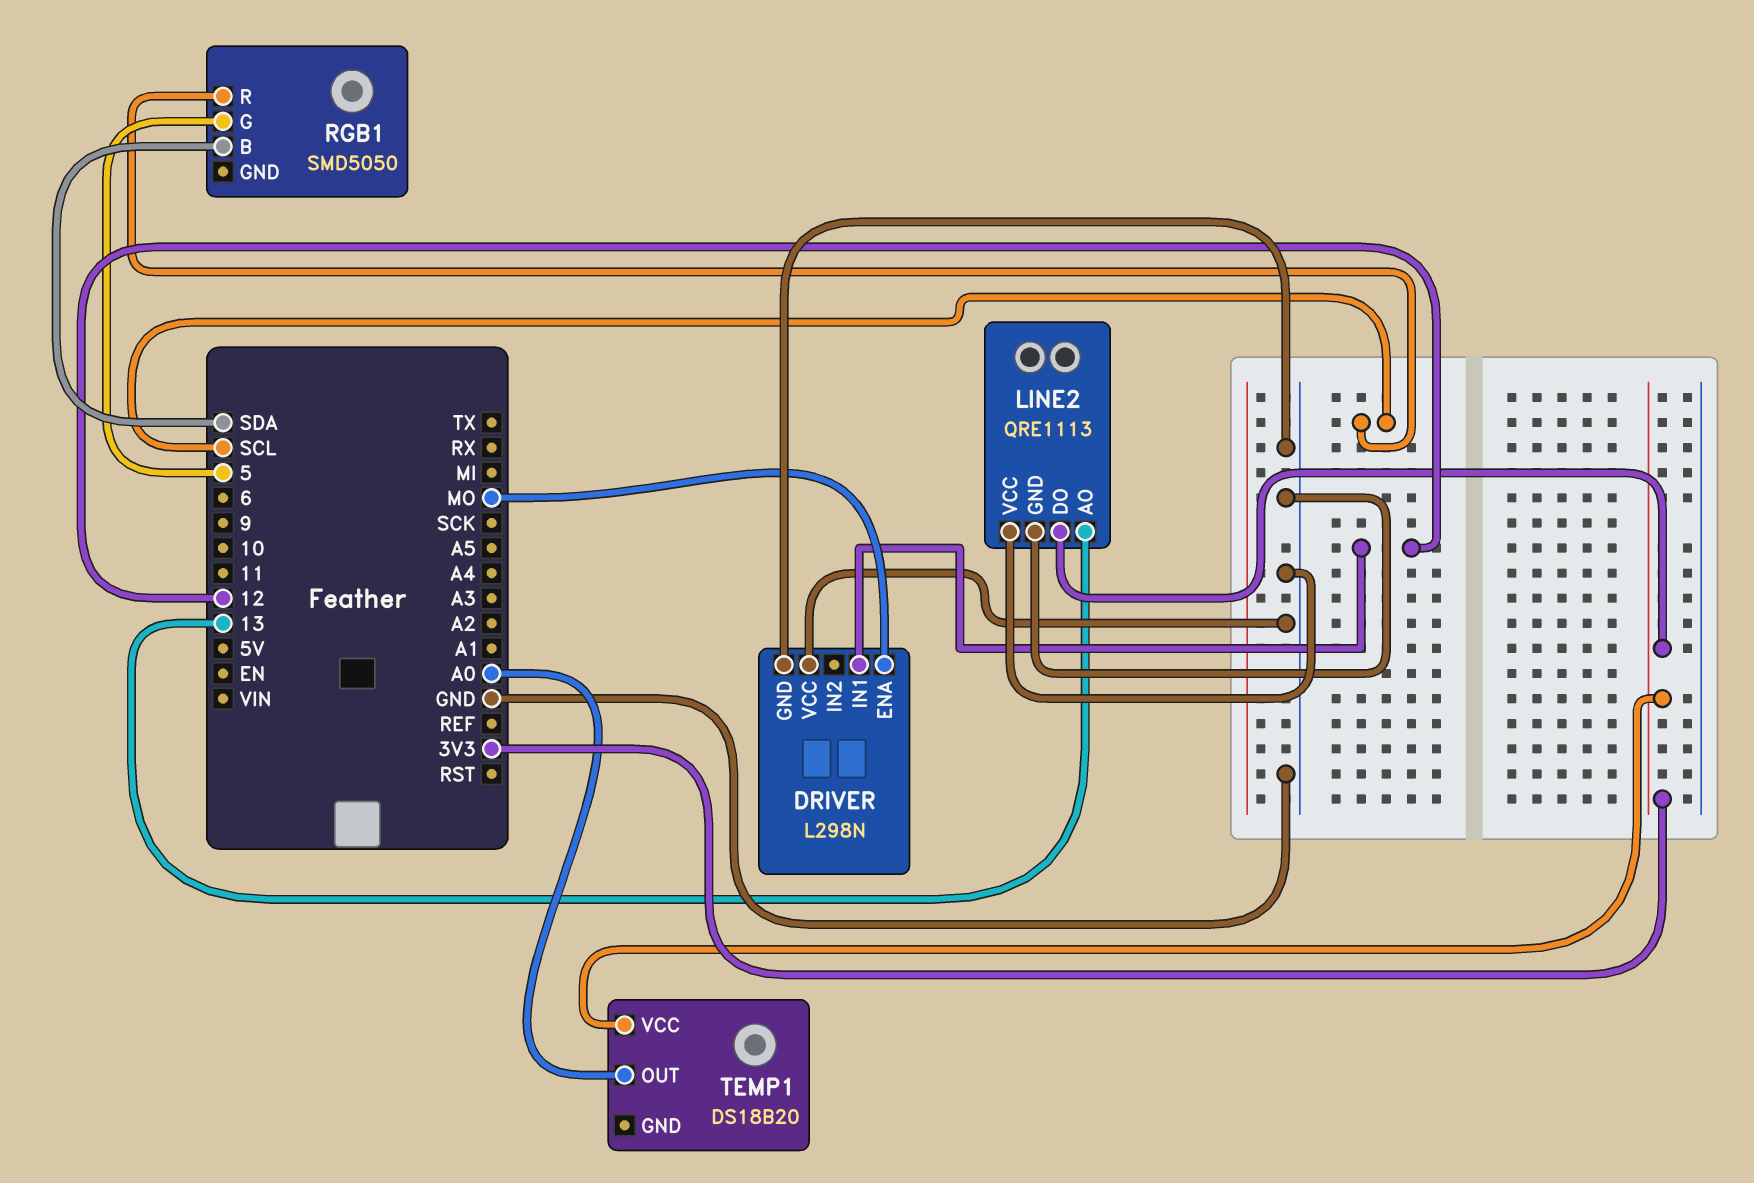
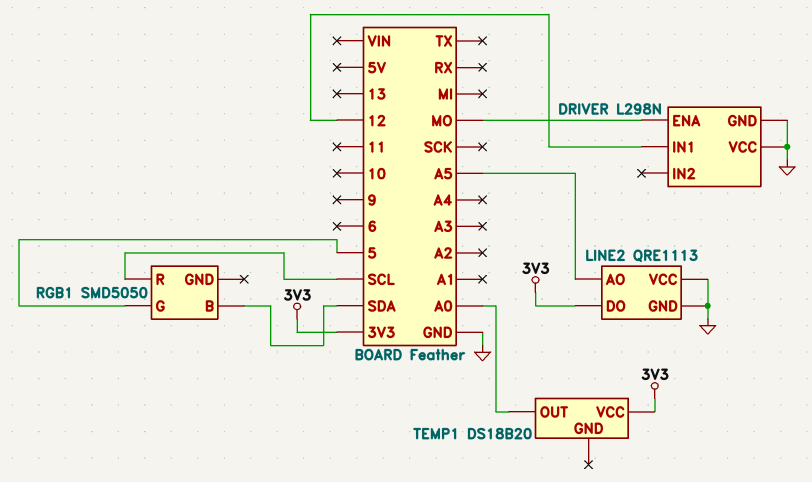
LINE2 pin AO: 13 -> A5

